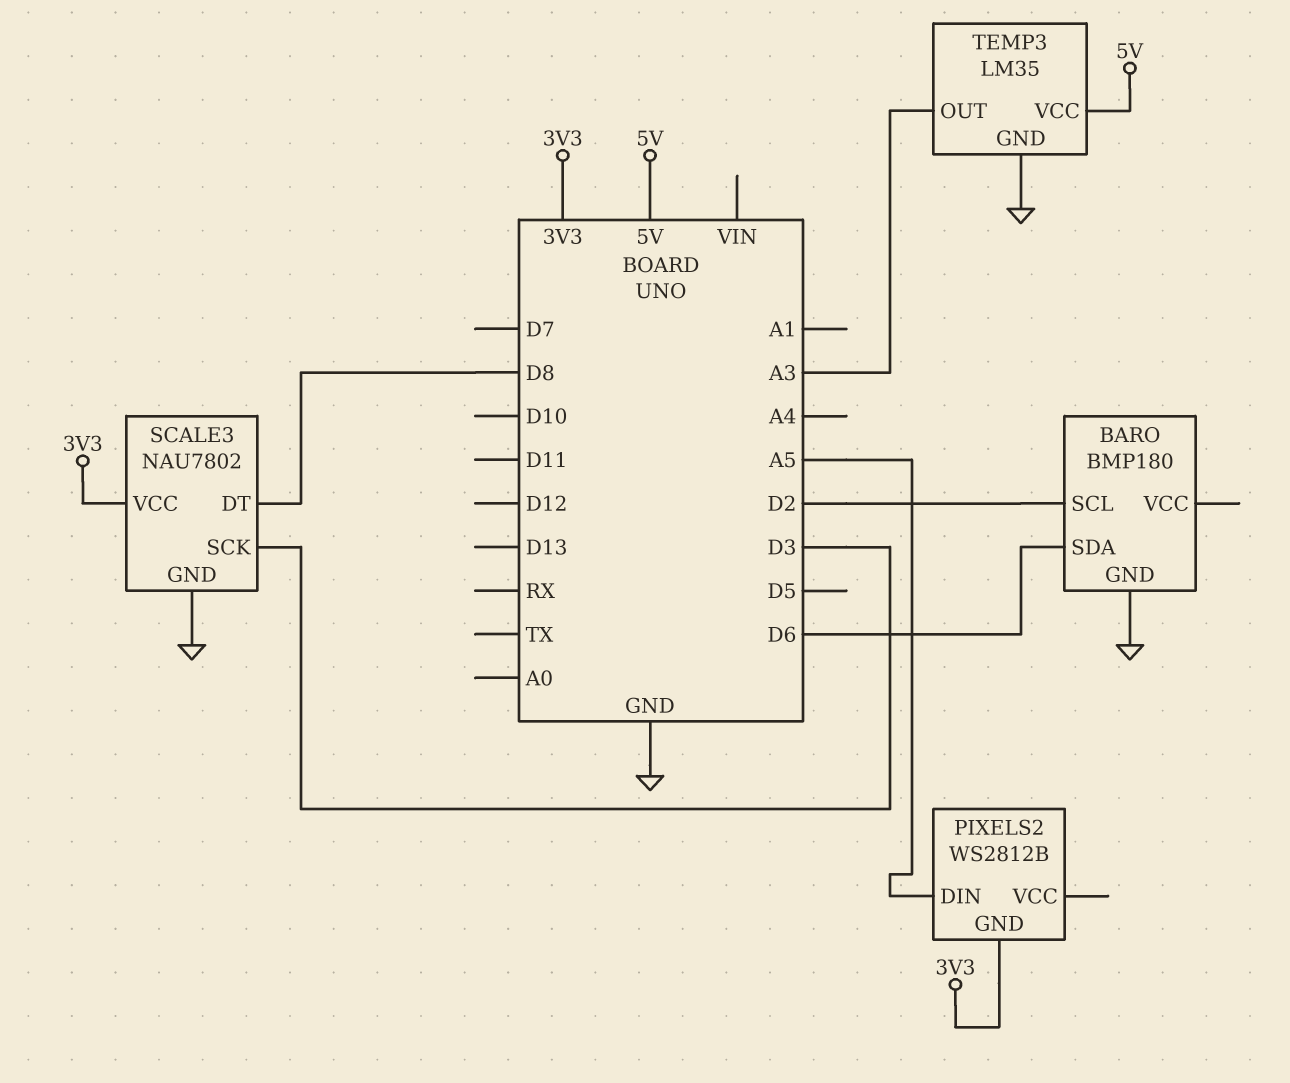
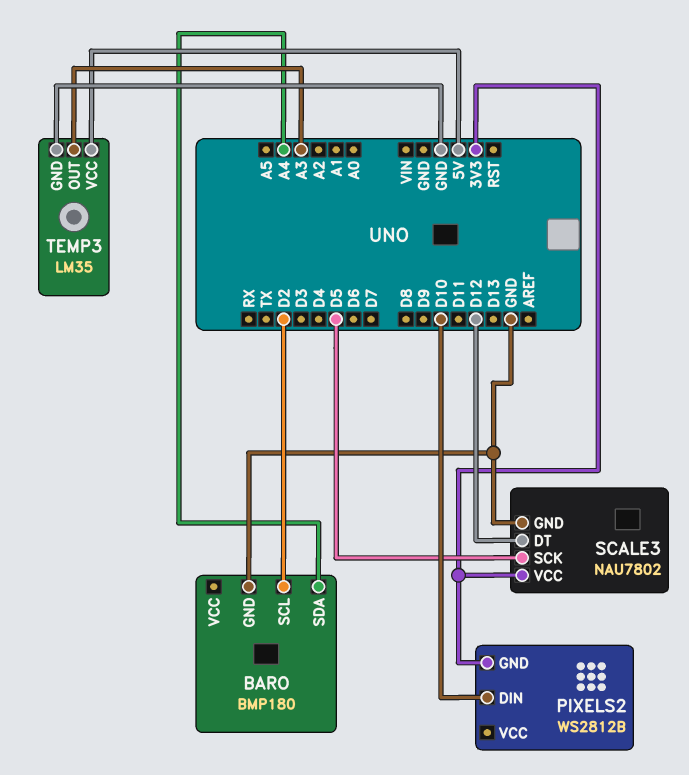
BARO pin SDA: D6 -> A4
PIXELS2 pin DIN: A5 -> D10
SCALE3 pin DT: D8 -> D12
SCALE3 pin SCK: D3 -> D5

